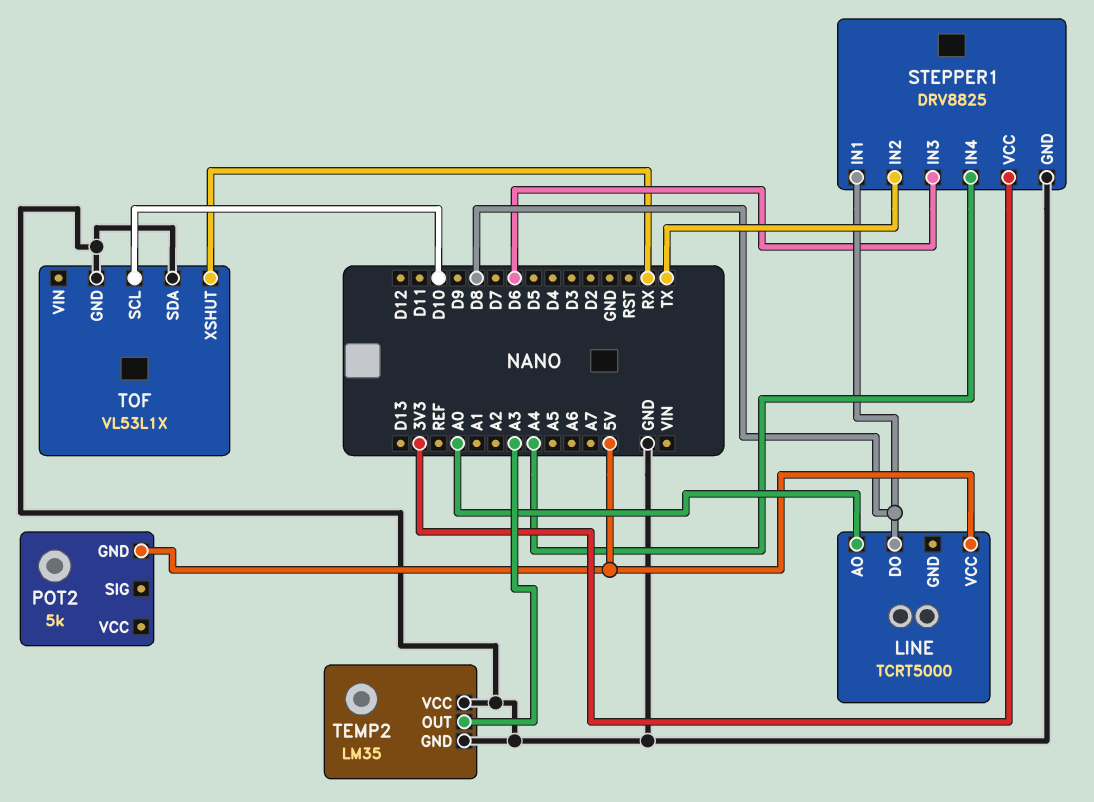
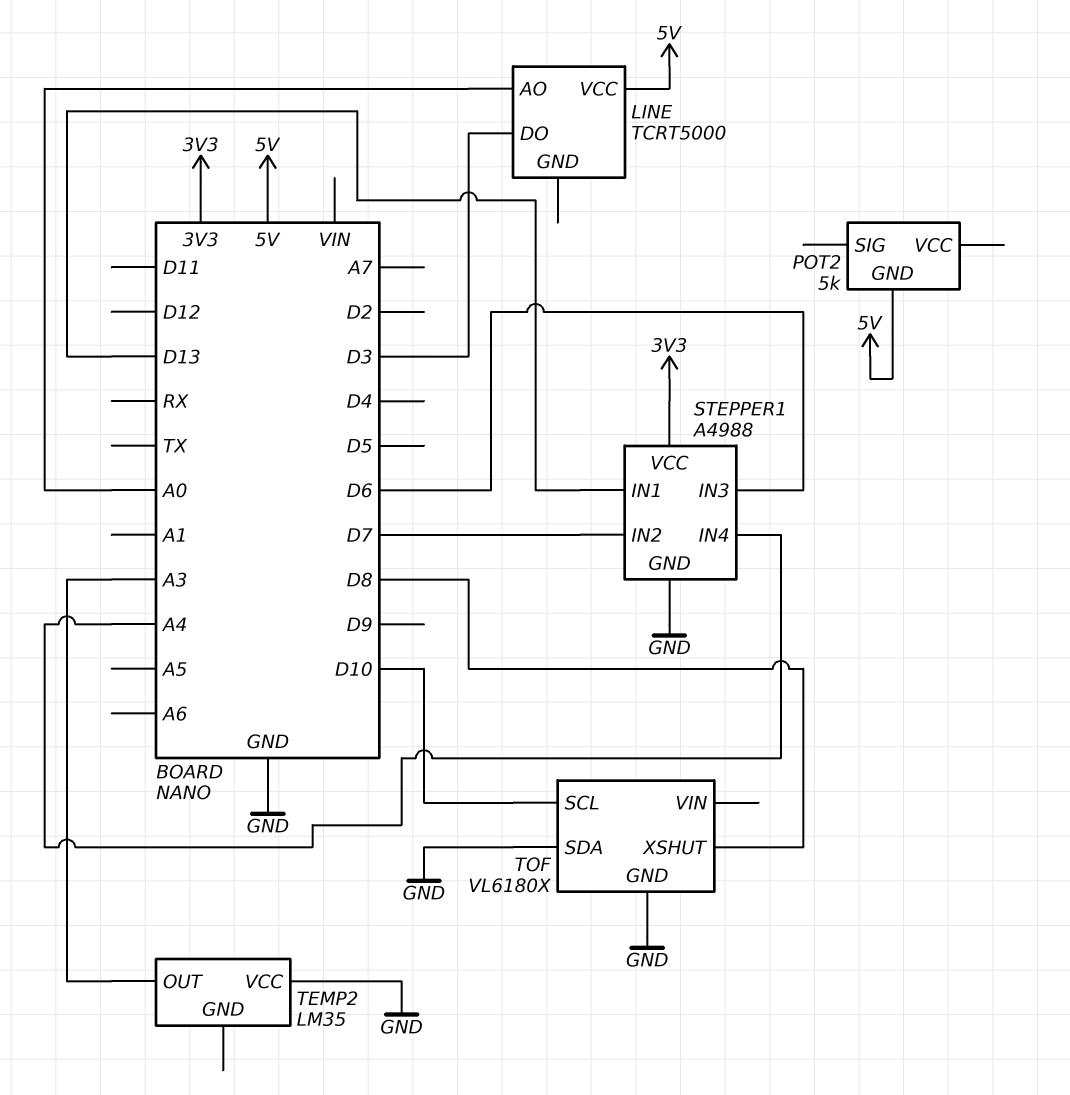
LINE pin DO: D8 -> D3
STEPPER1: DRV8825 -> A4988
STEPPER1 pin IN1: D8 -> D13
STEPPER1 pin IN2: TX -> D7
TEMP2 pin GND: GND -> none
TOF: VL53L1X -> VL6180X
TOF pin XSHUT: RX -> D8

